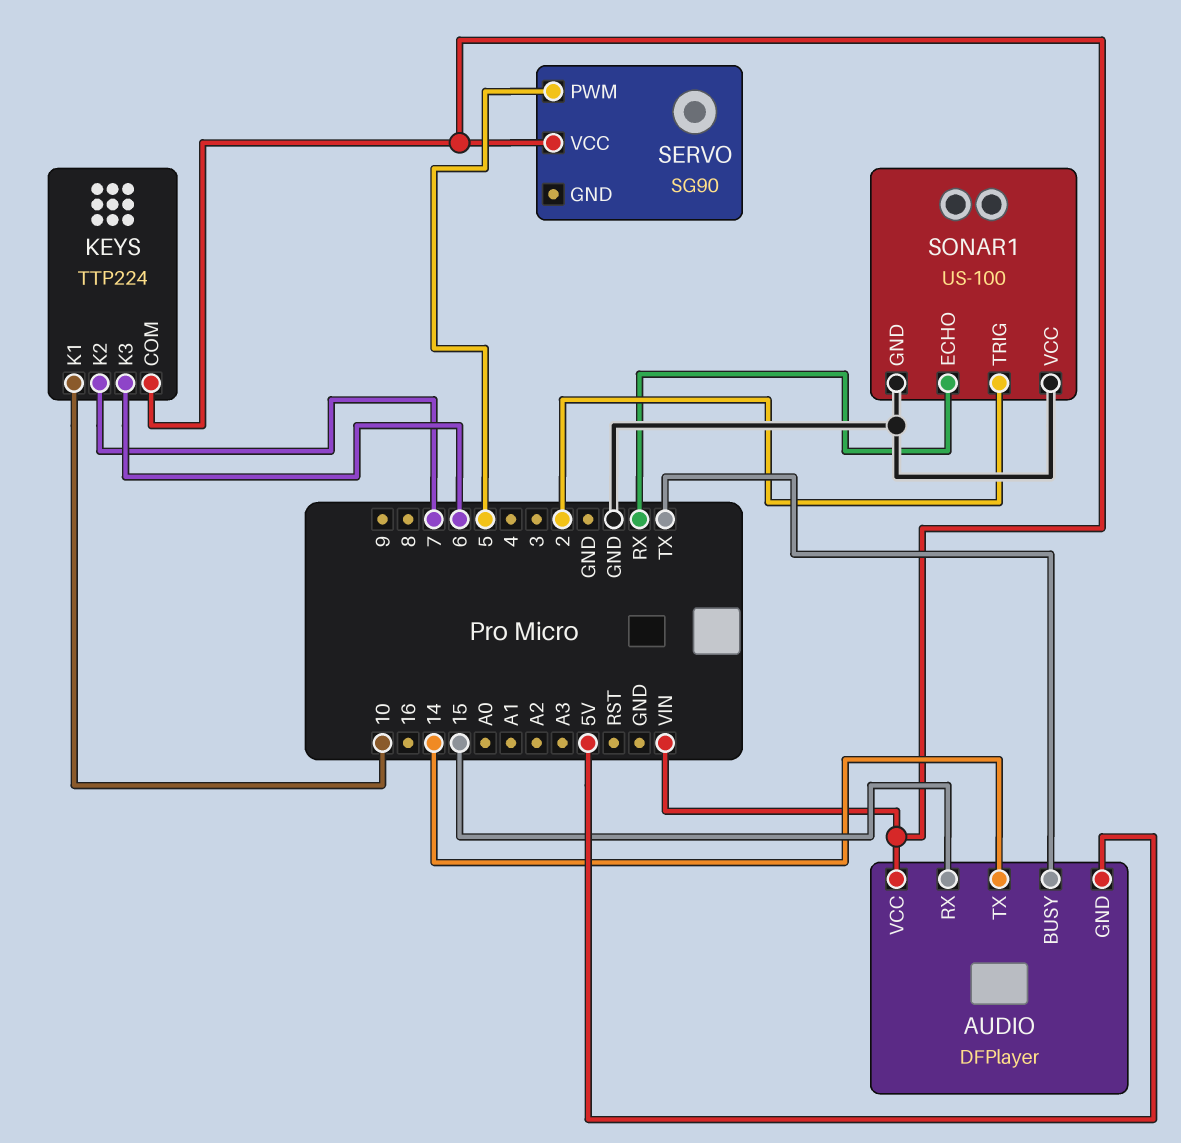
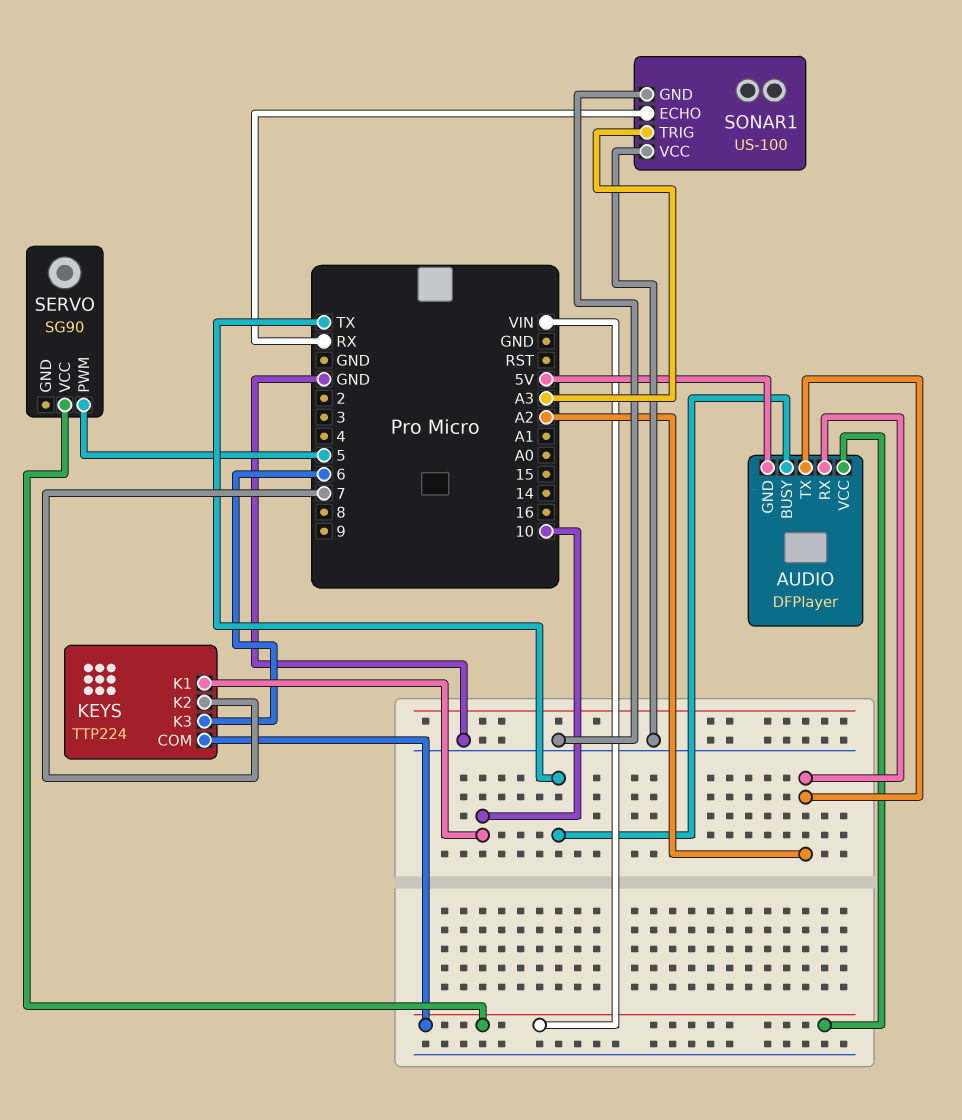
AUDIO pin RX: 15 -> A2
AUDIO pin TX: 14 -> A2
SONAR1 pin TRIG: 2 -> A3

